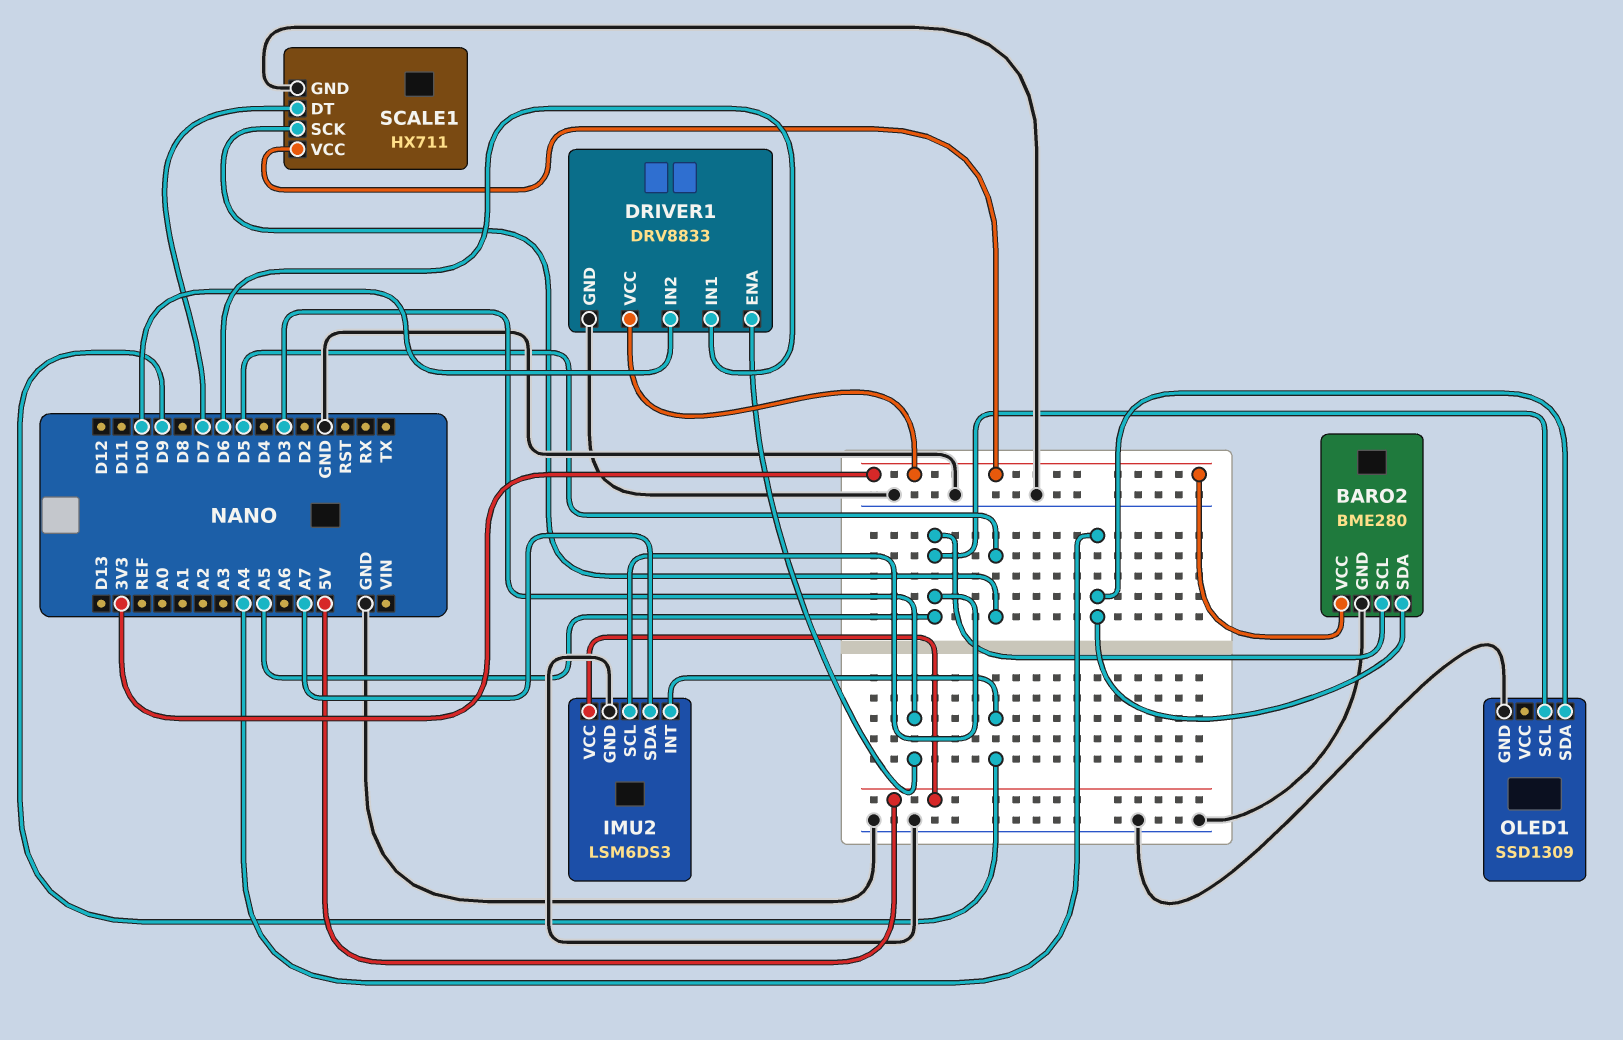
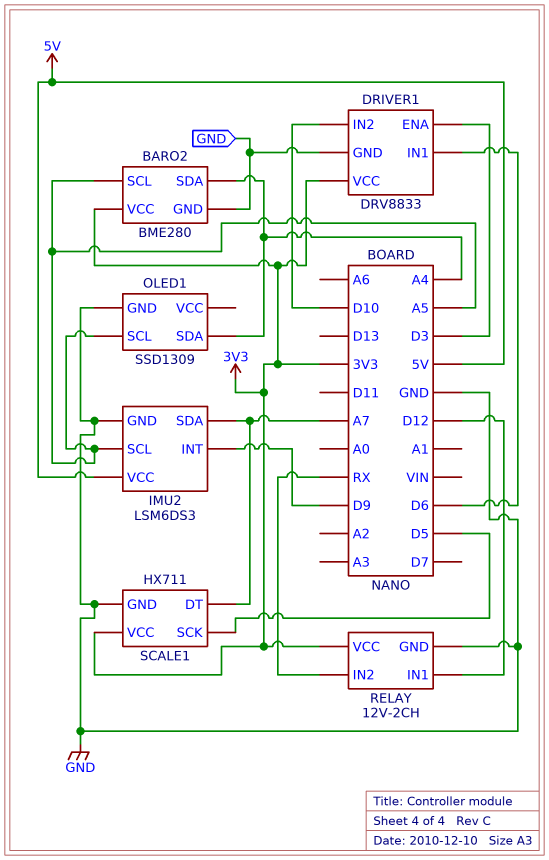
RELAY: none -> 12V-2CH
RELAY pin GND: none -> GND
RELAY pin IN1: none -> D12
RELAY pin IN2: none -> RX
RELAY pin VCC: none -> 3V3
SCALE1 pin DT: D7 -> A7

